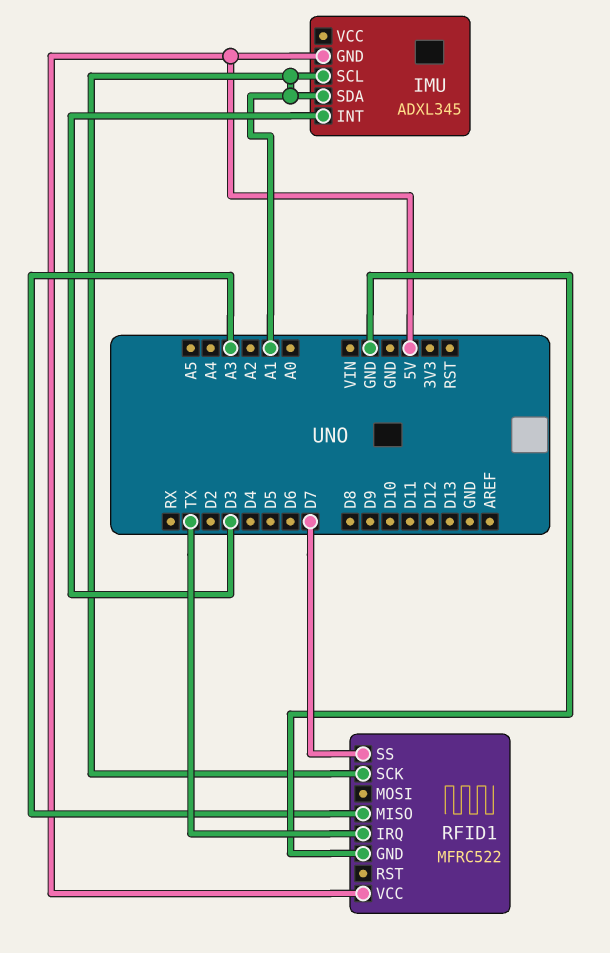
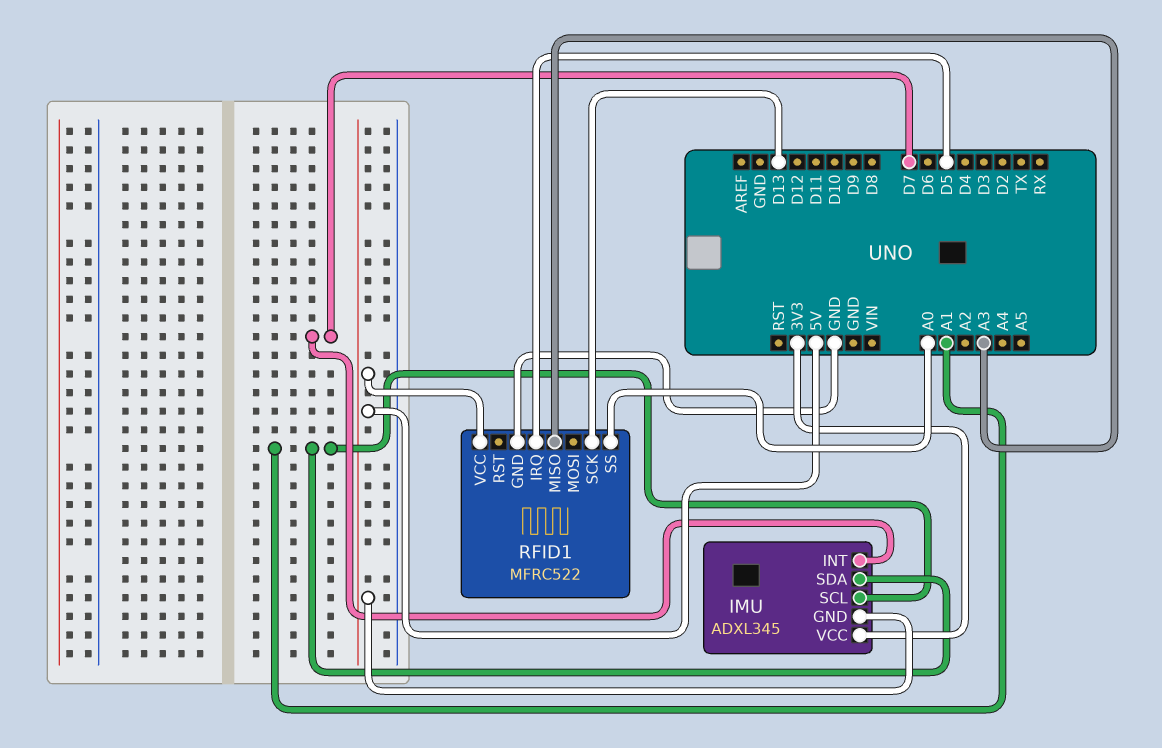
IMU pin INT: D3 -> D7
IMU pin VCC: none -> 3V3
RFID1 pin IRQ: TX -> D5
RFID1 pin SCK: A1 -> D13
RFID1 pin SS: D7 -> A0

